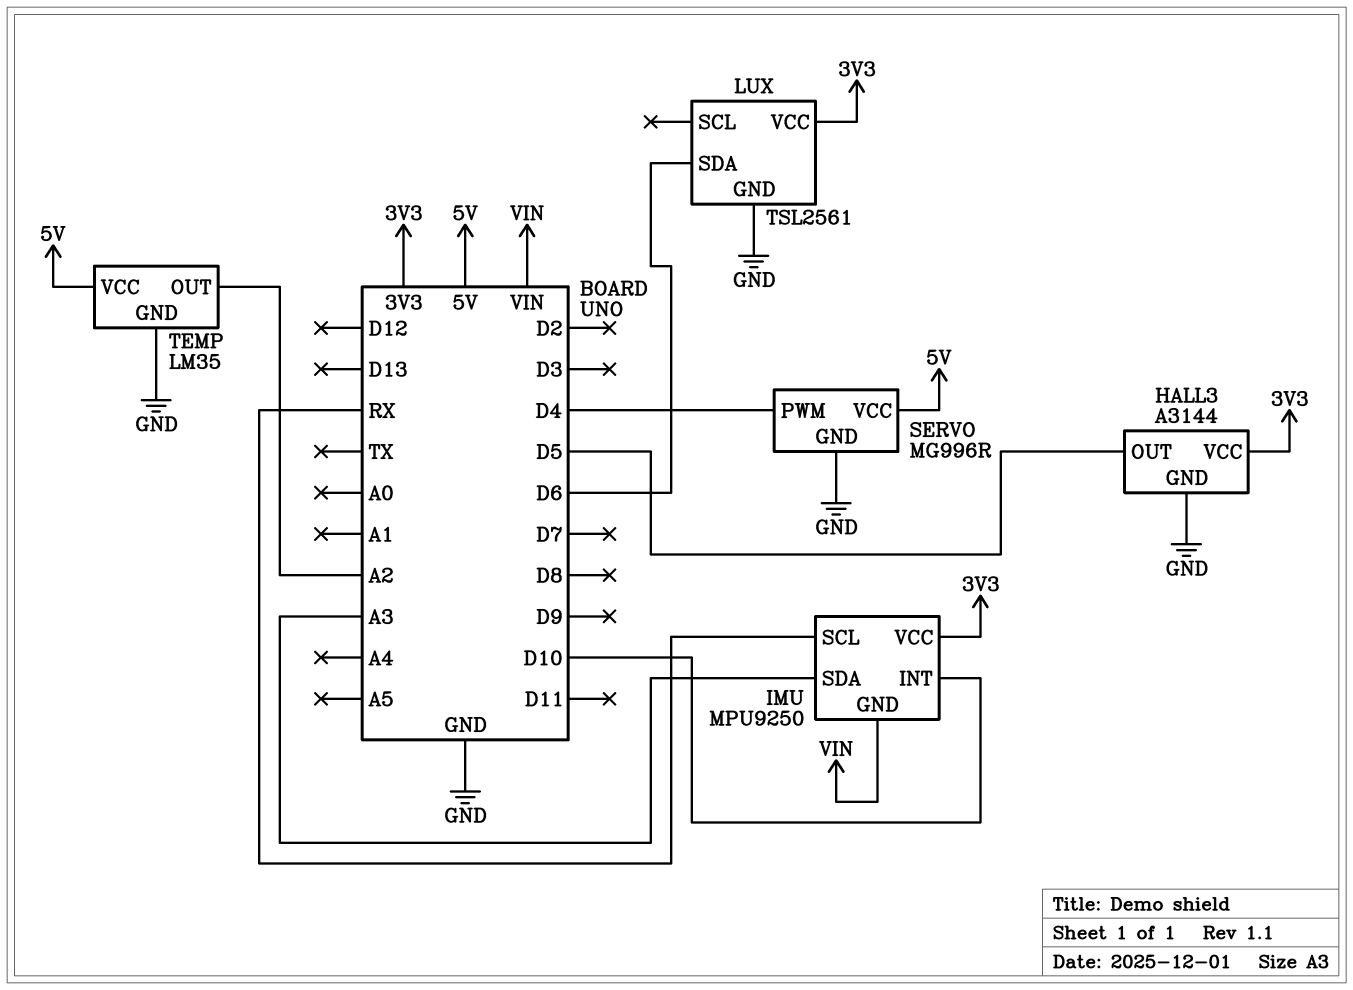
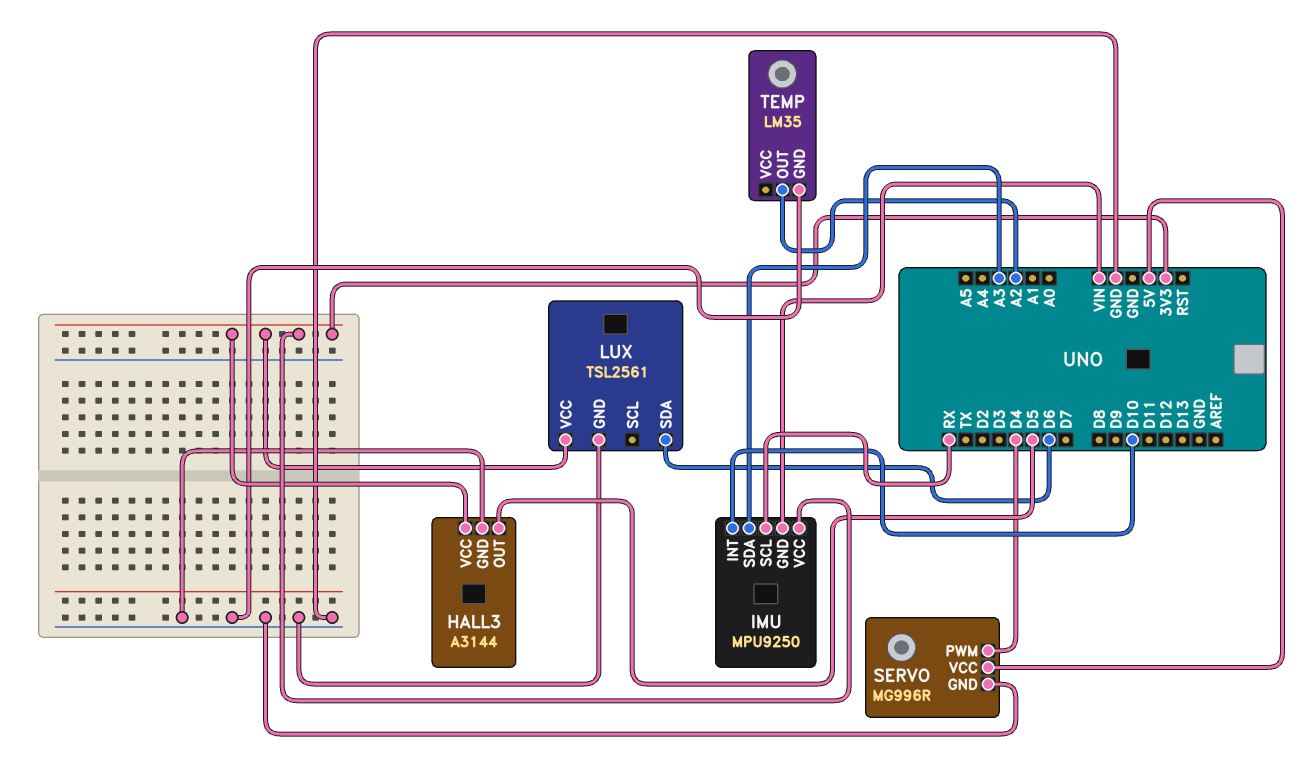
TEMP pin VCC: 5V -> none

